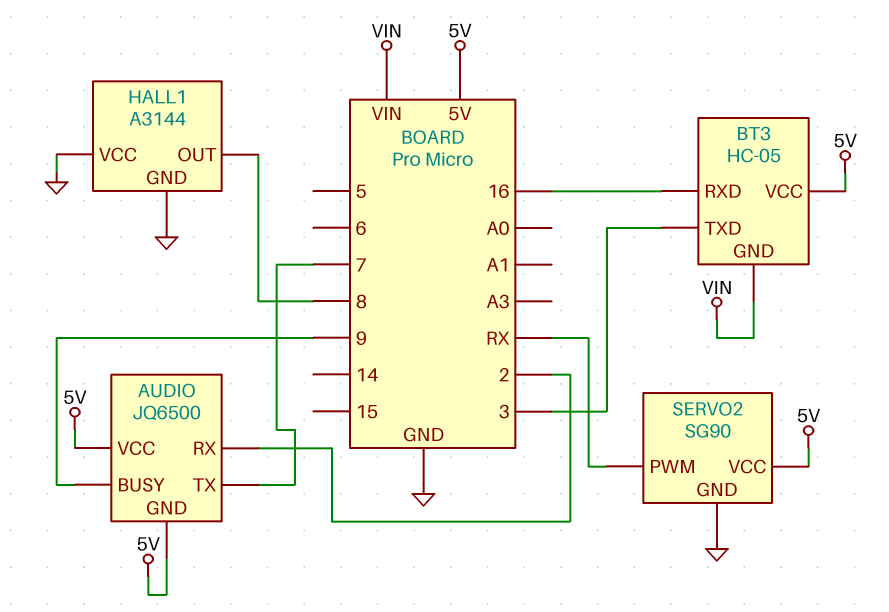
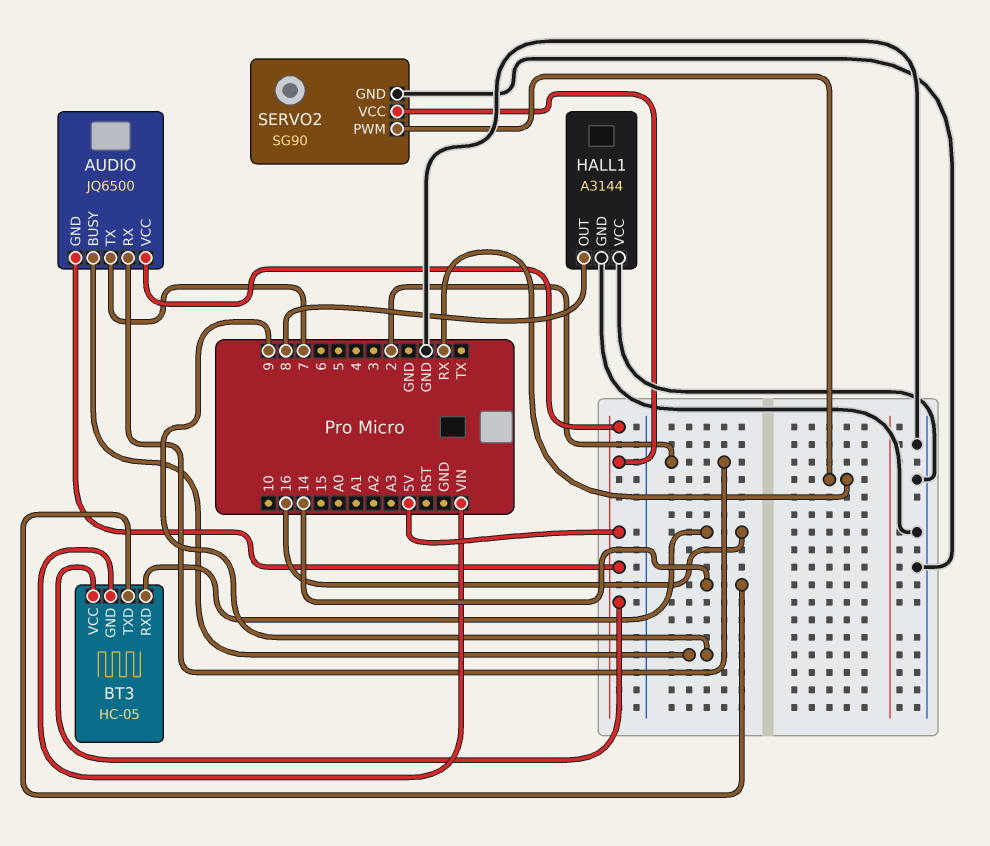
BT3 pin TXD: 3 -> 14

